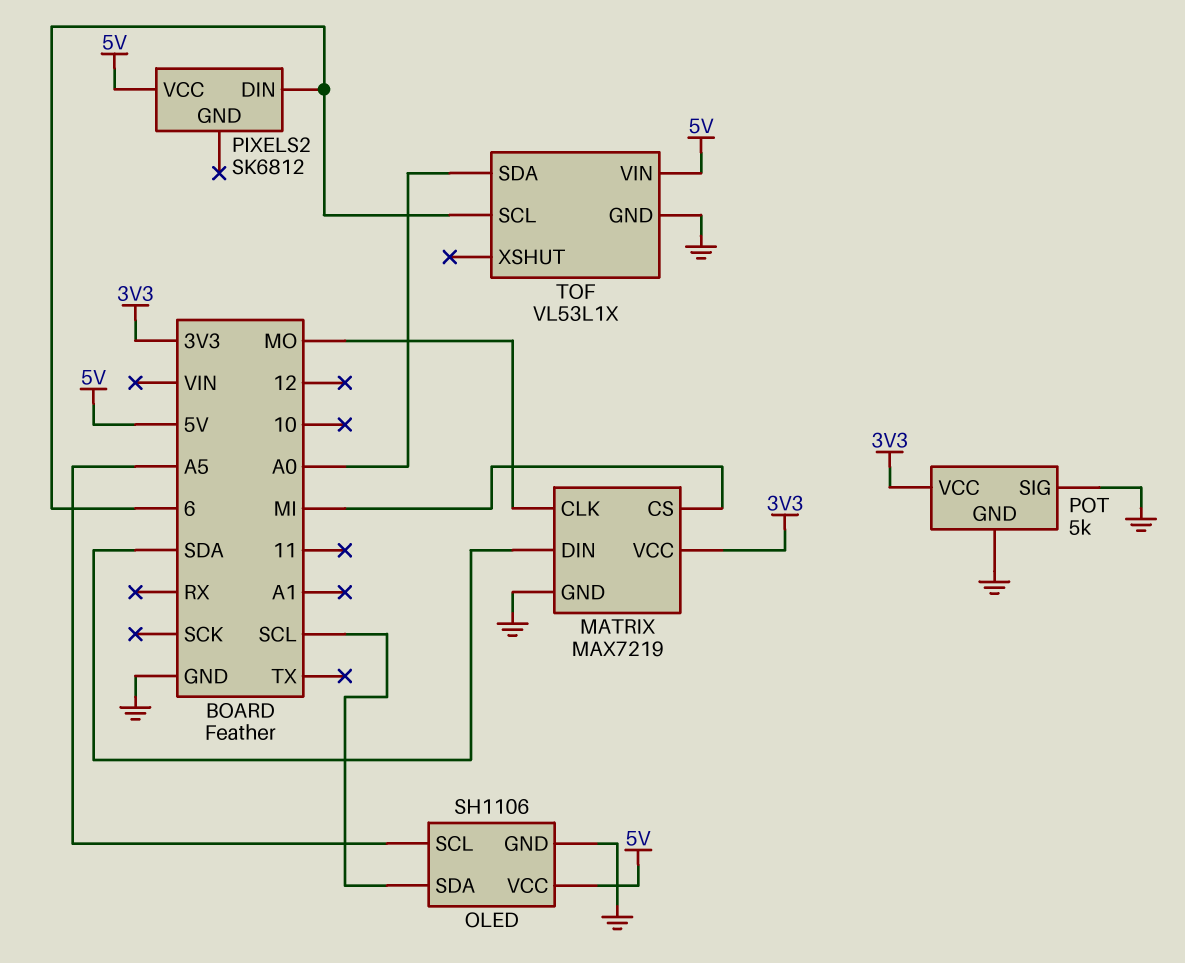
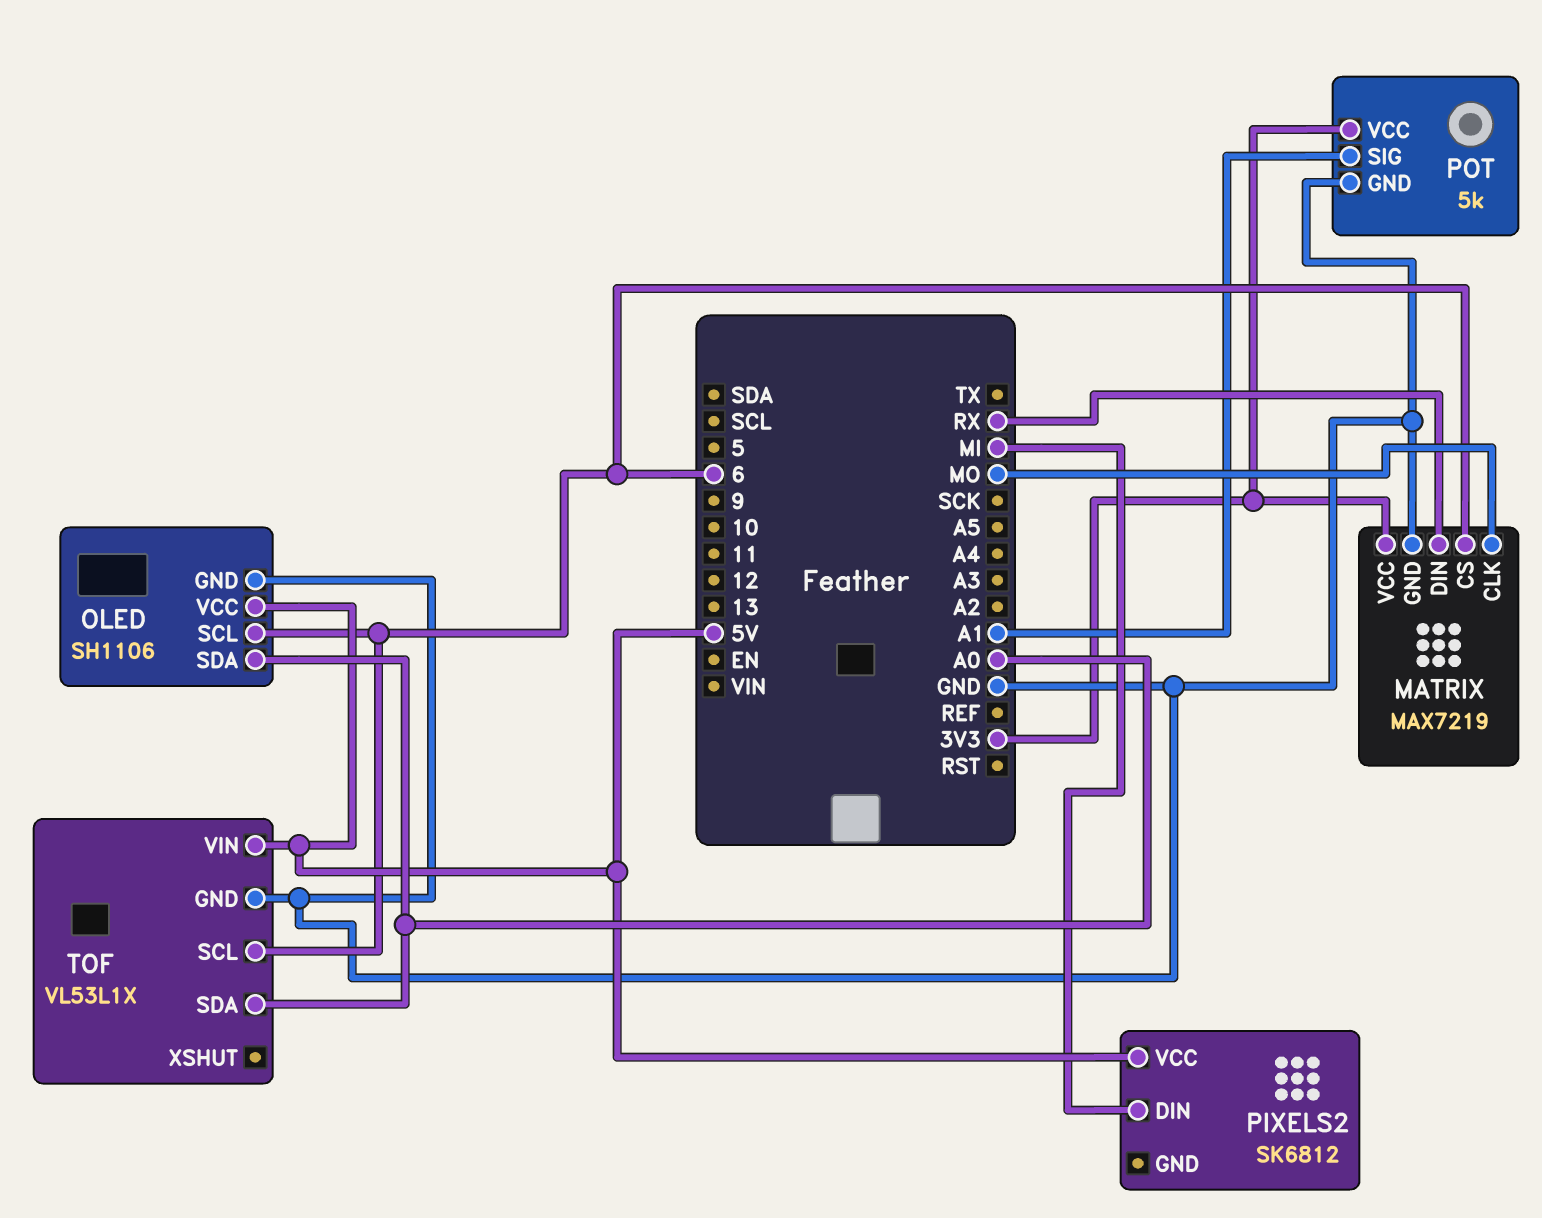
MATRIX pin CS: MI -> 6
MATRIX pin DIN: SDA -> RX
OLED pin SCL: A5 -> 6
OLED pin SDA: SCL -> A0
PIXELS2 pin DIN: 6 -> MI
POT pin SIG: GND -> A1

